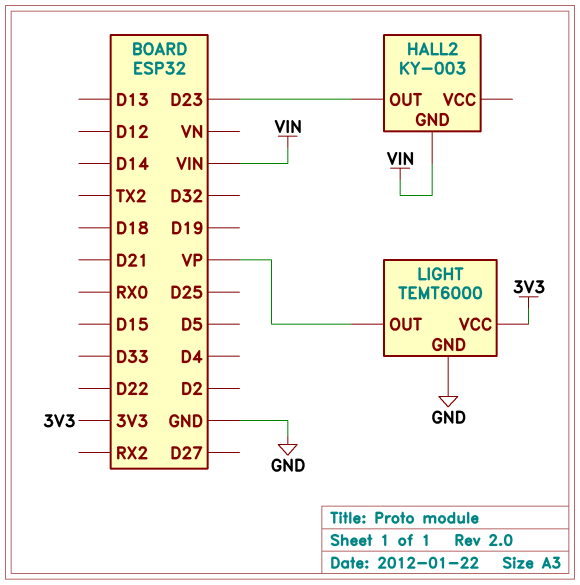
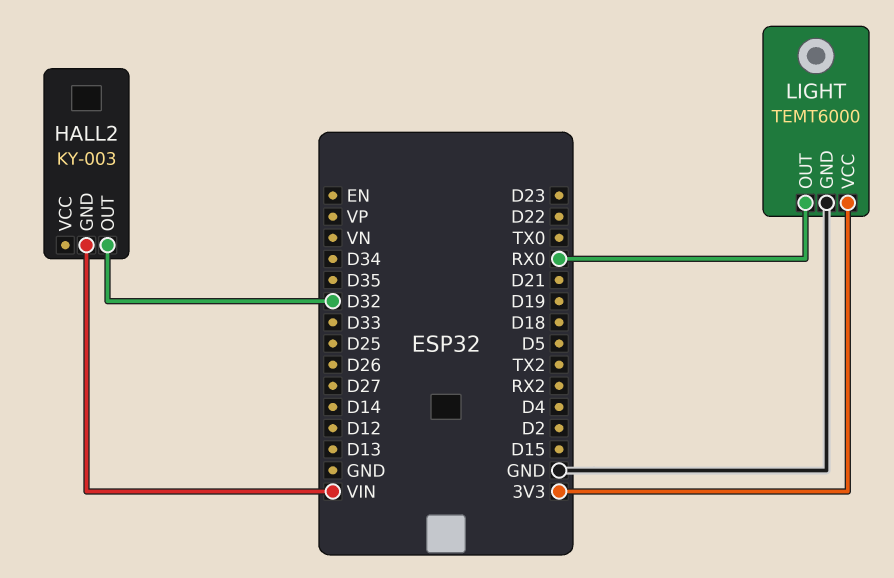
HALL2 pin OUT: D23 -> D32
LIGHT pin OUT: VP -> RX0

